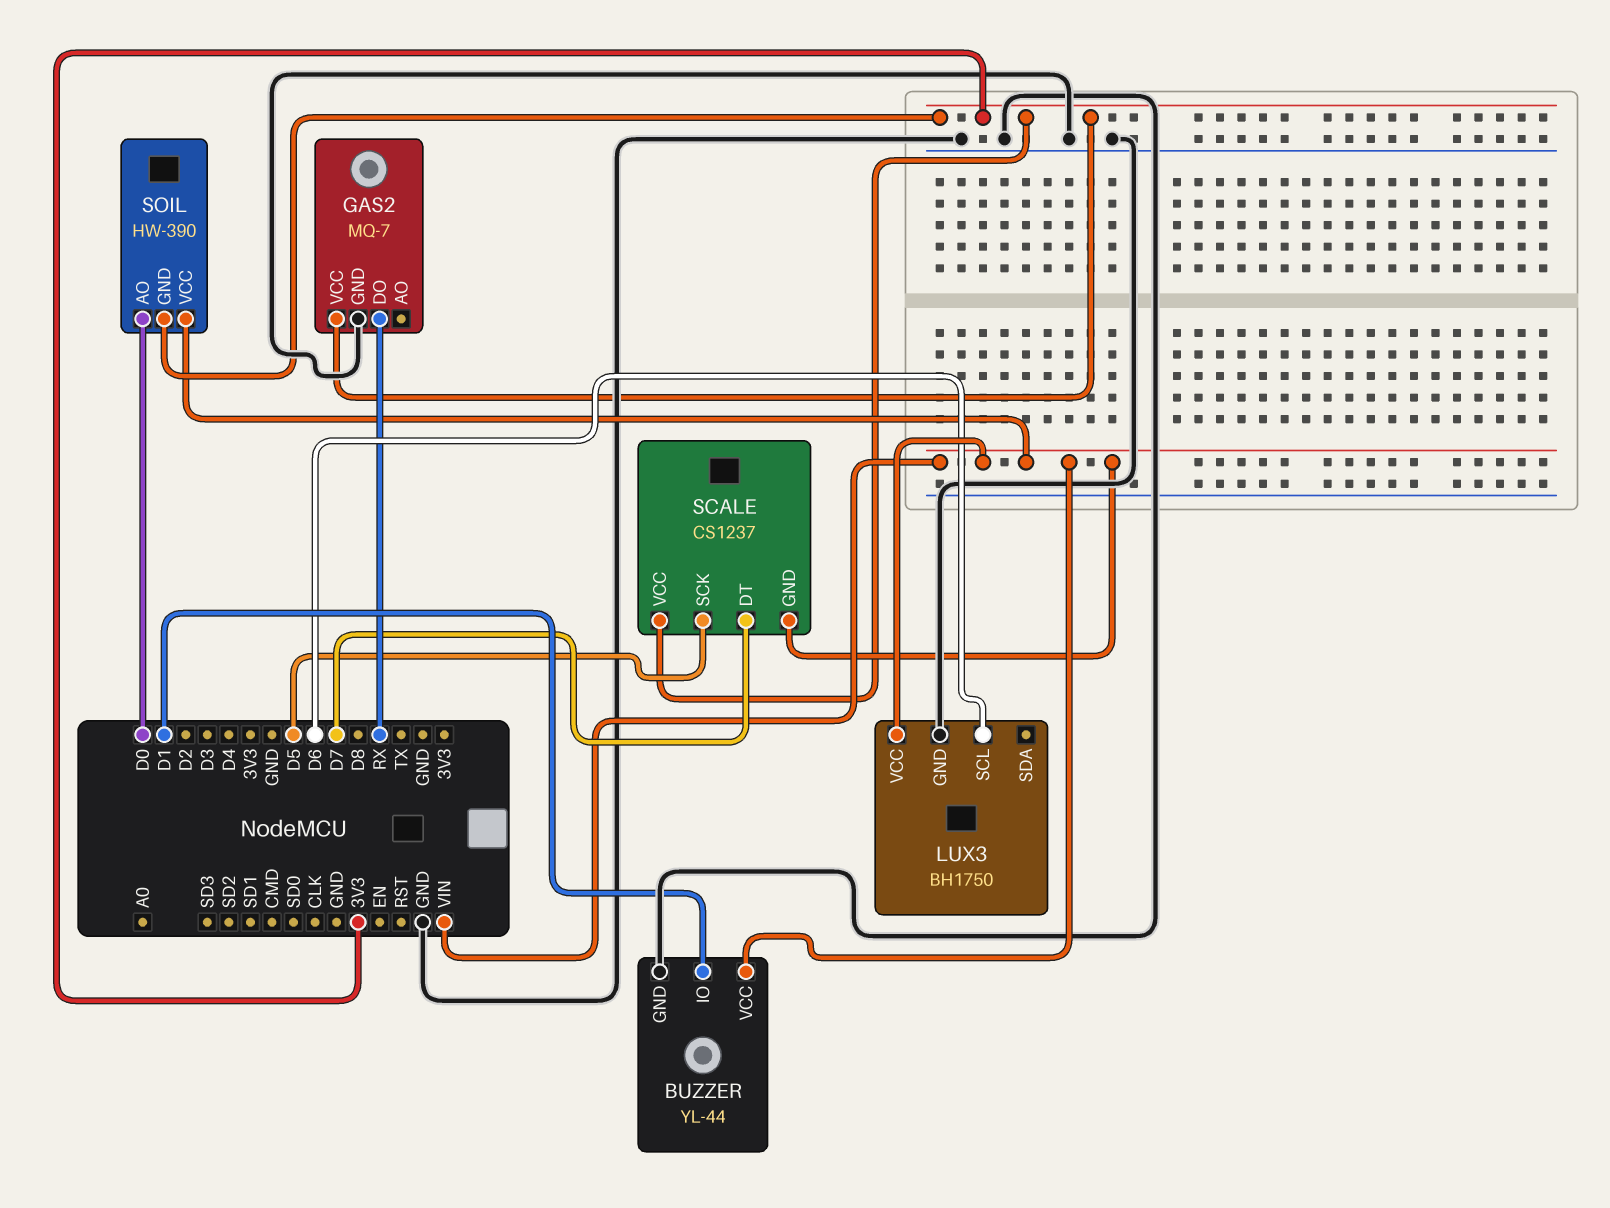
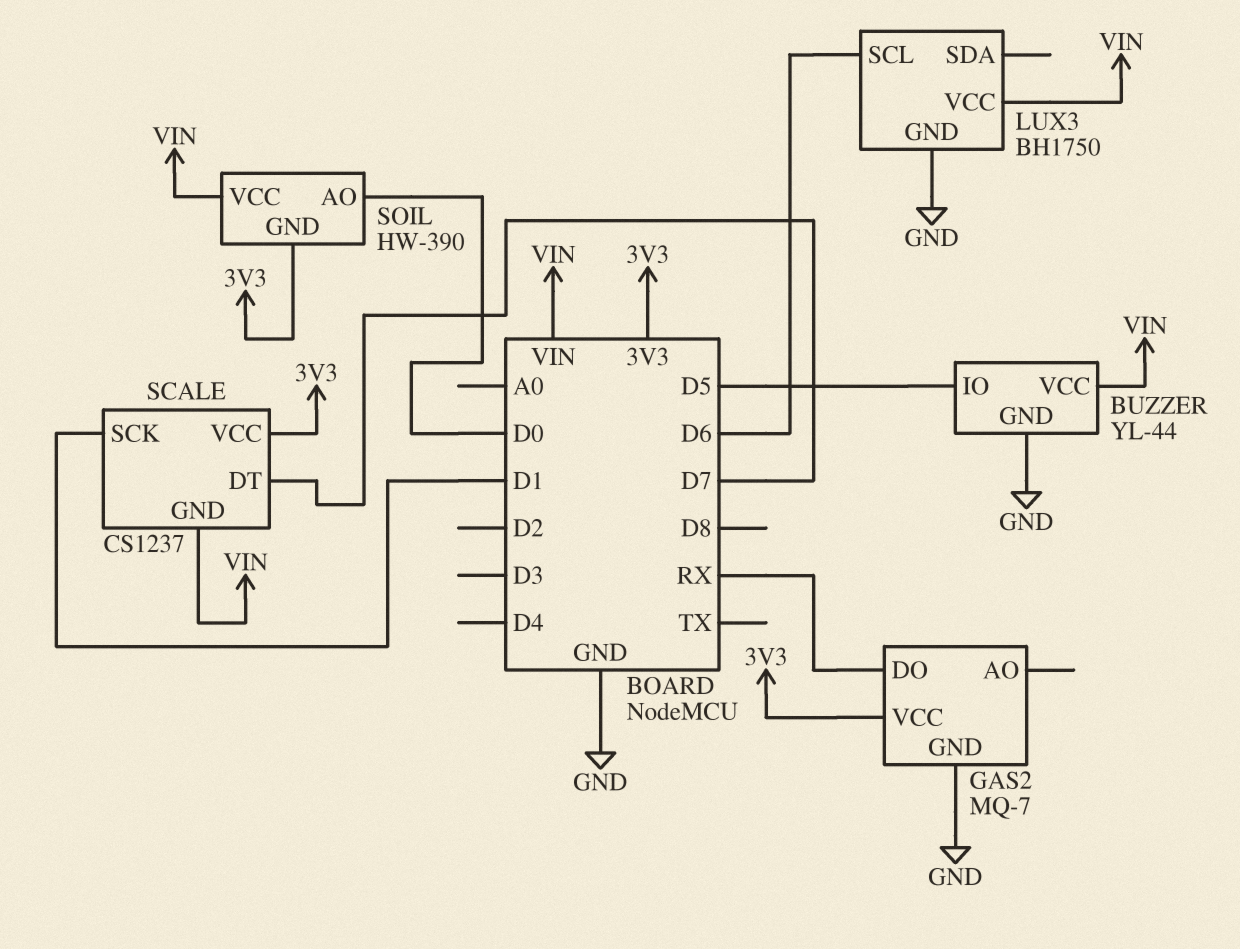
BUZZER pin IO: D1 -> D5
SCALE pin SCK: D5 -> D1

